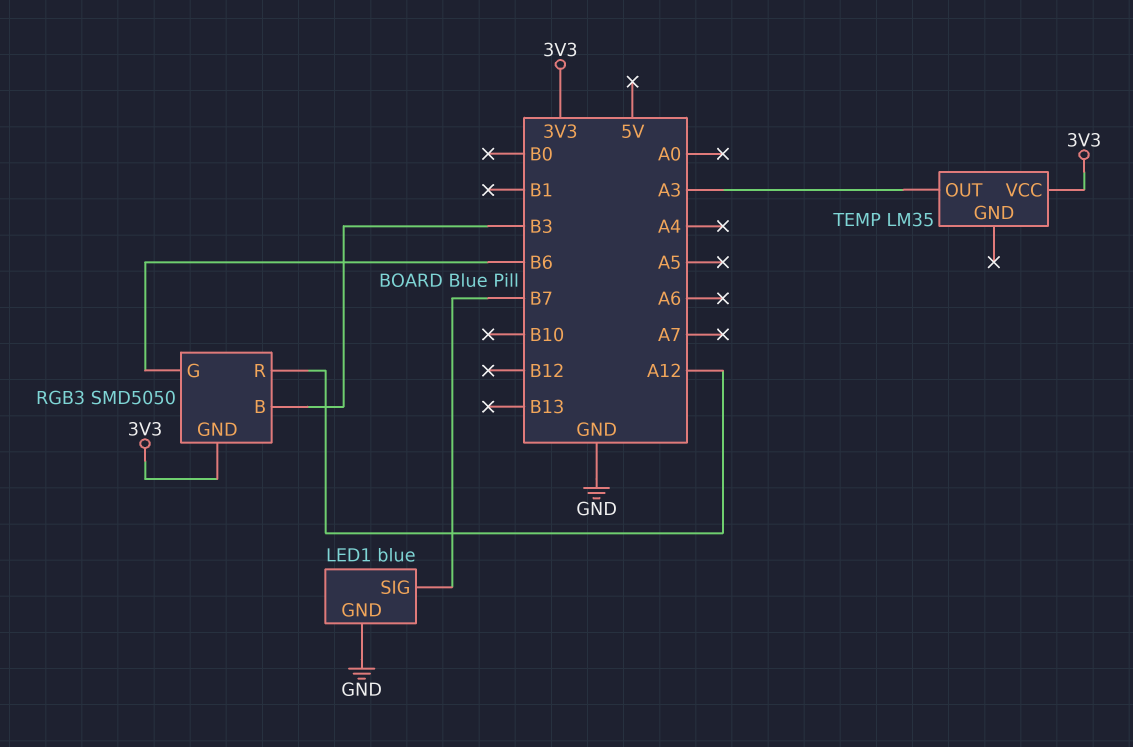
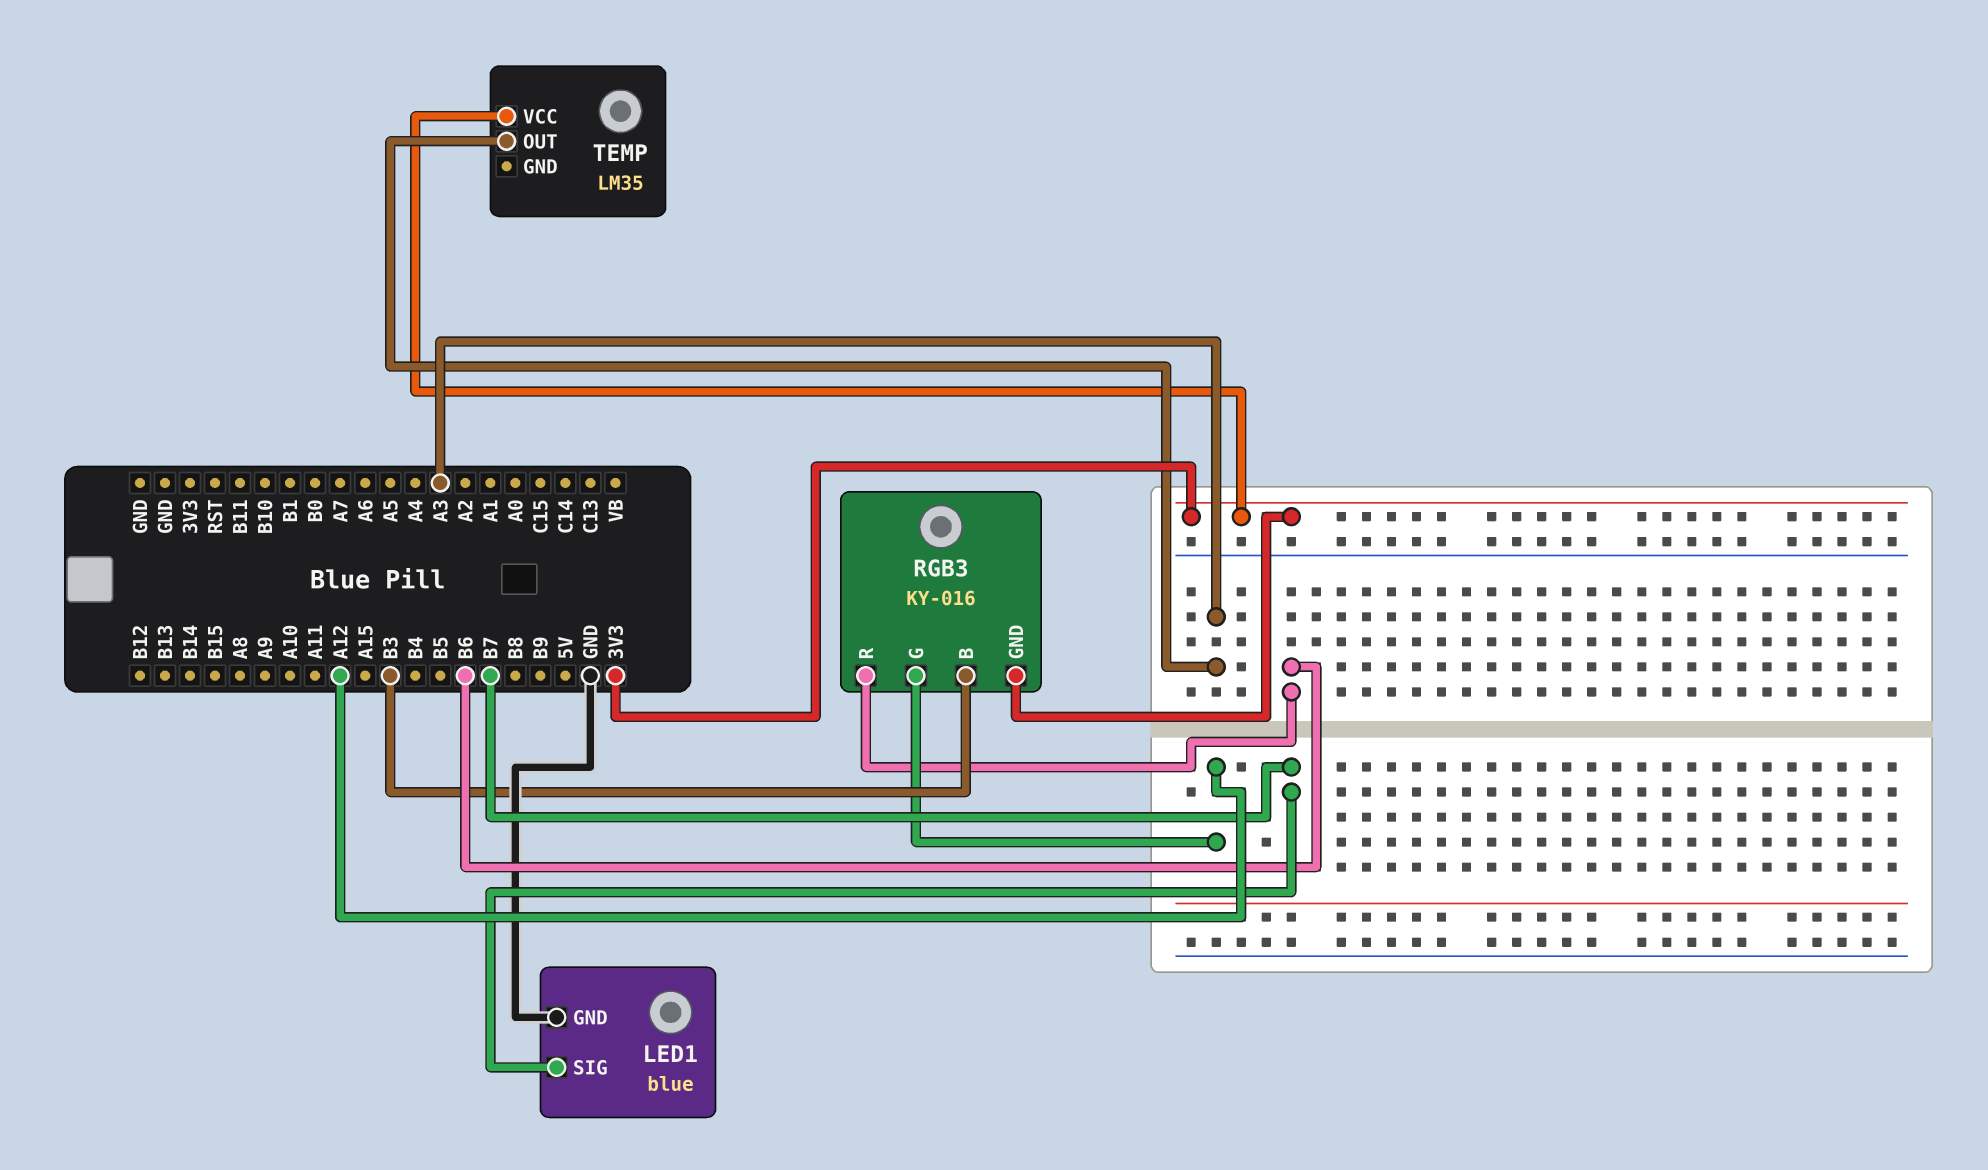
RGB3: SMD5050 -> KY-016
RGB3 pin G: B6 -> A12
RGB3 pin R: A12 -> B6

